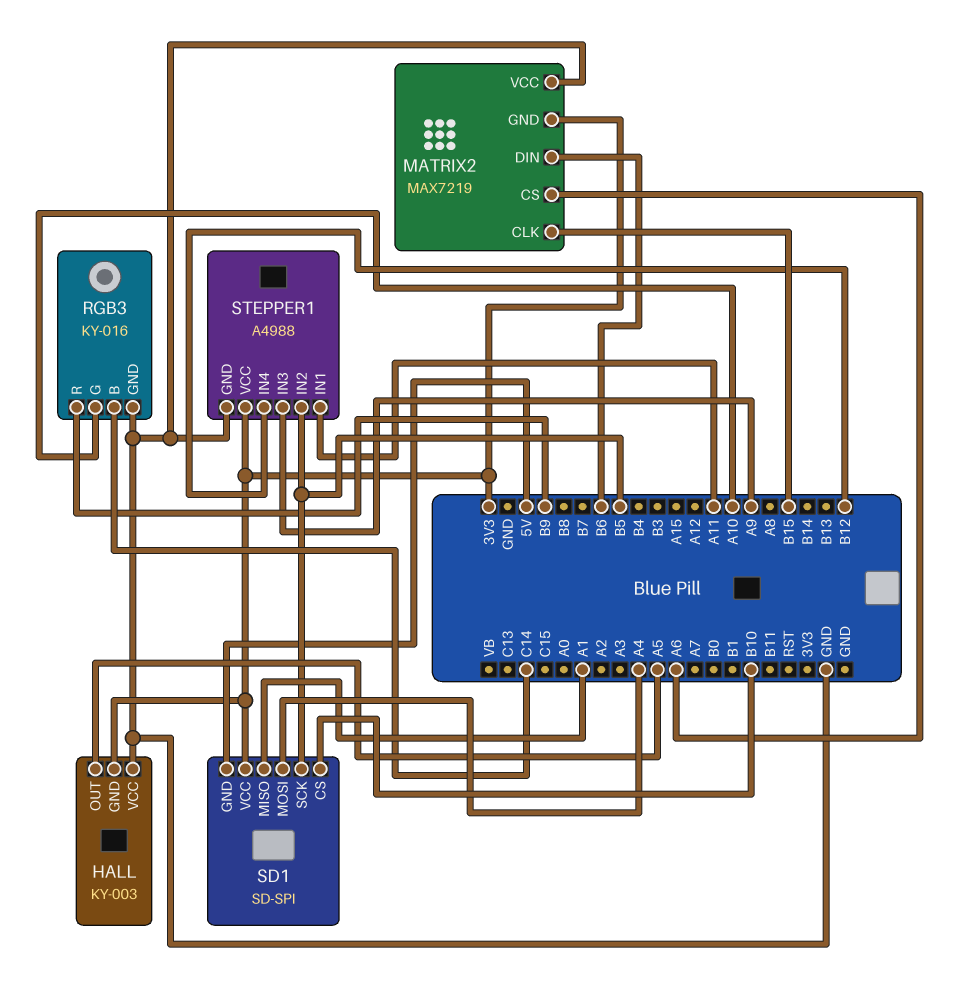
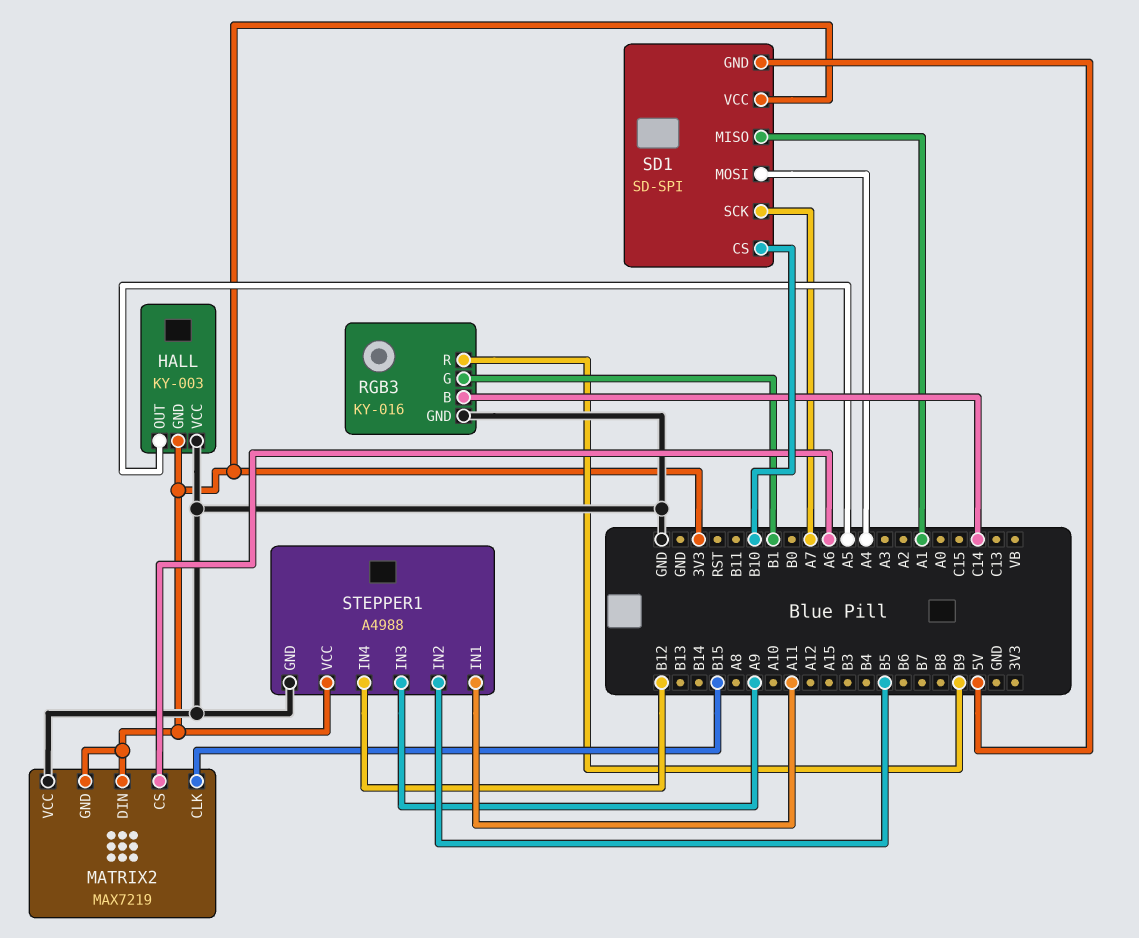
MATRIX2 pin DIN: B6 -> 3V3
RGB3 pin G: A10 -> B1
SD1 pin SCK: B5 -> A7

